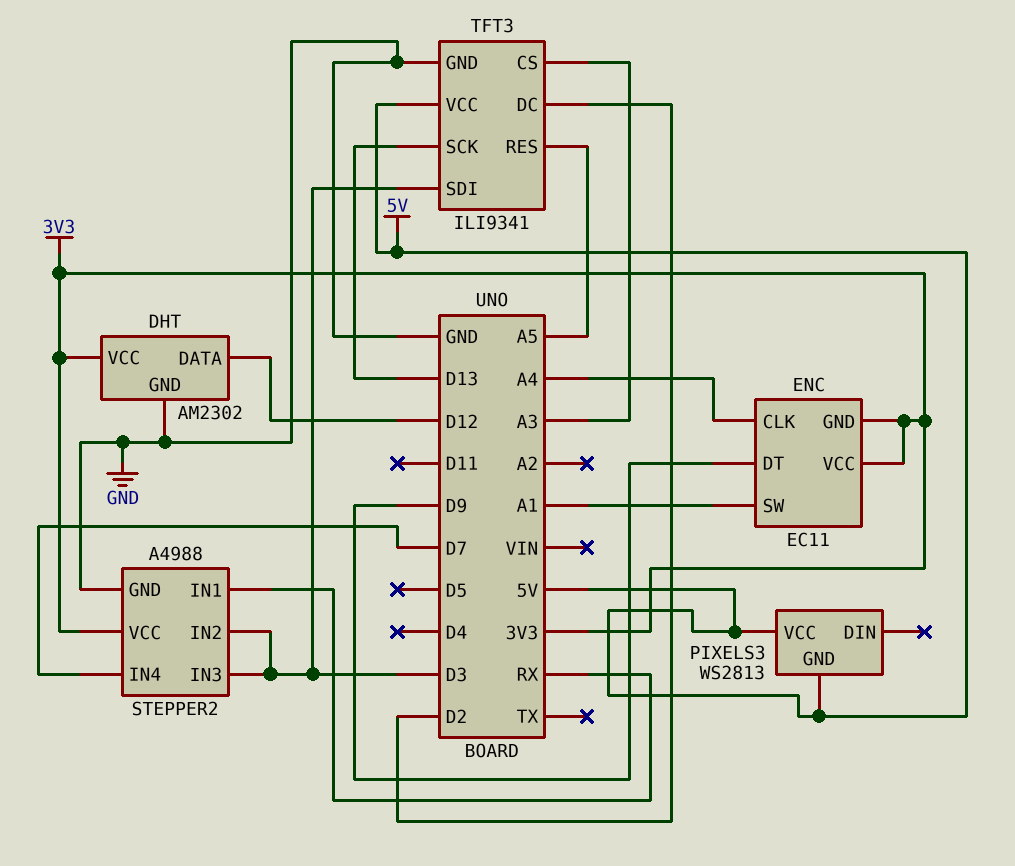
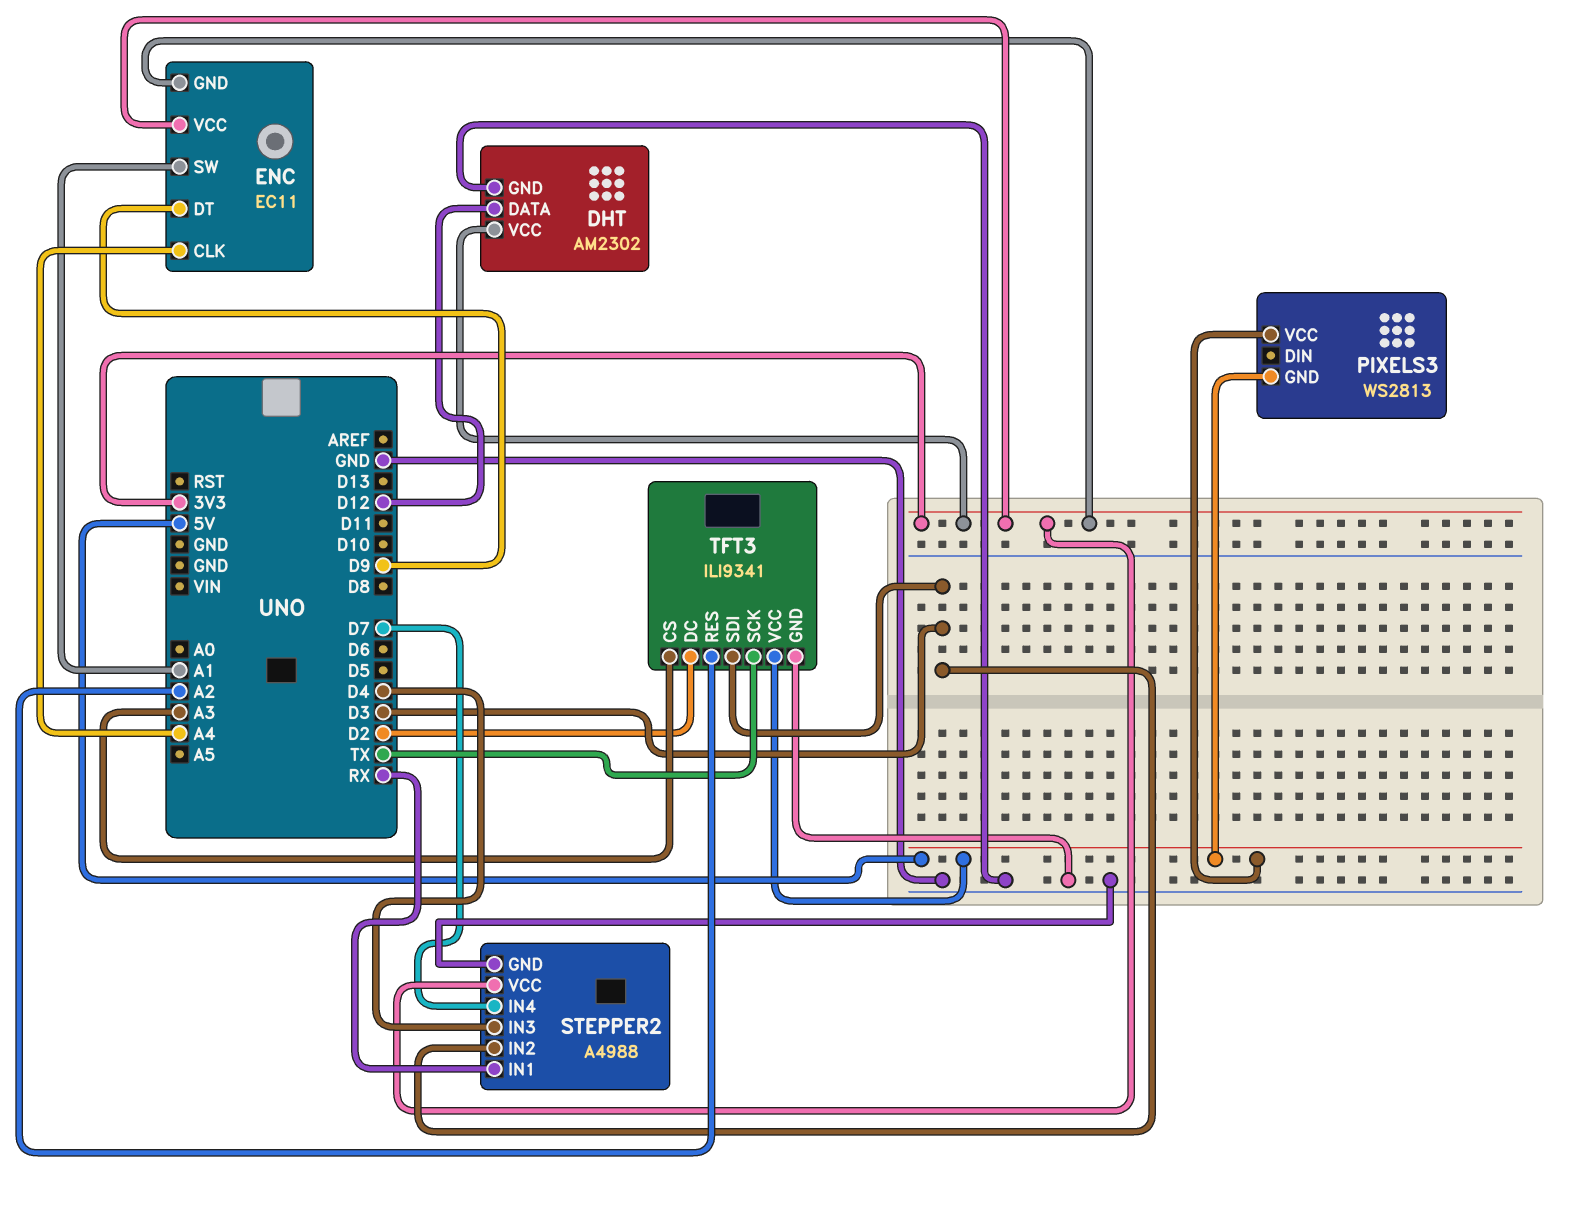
STEPPER2 pin IN3: D3 -> D4
TFT3 pin RES: A5 -> A2
TFT3 pin SCK: D13 -> TX

